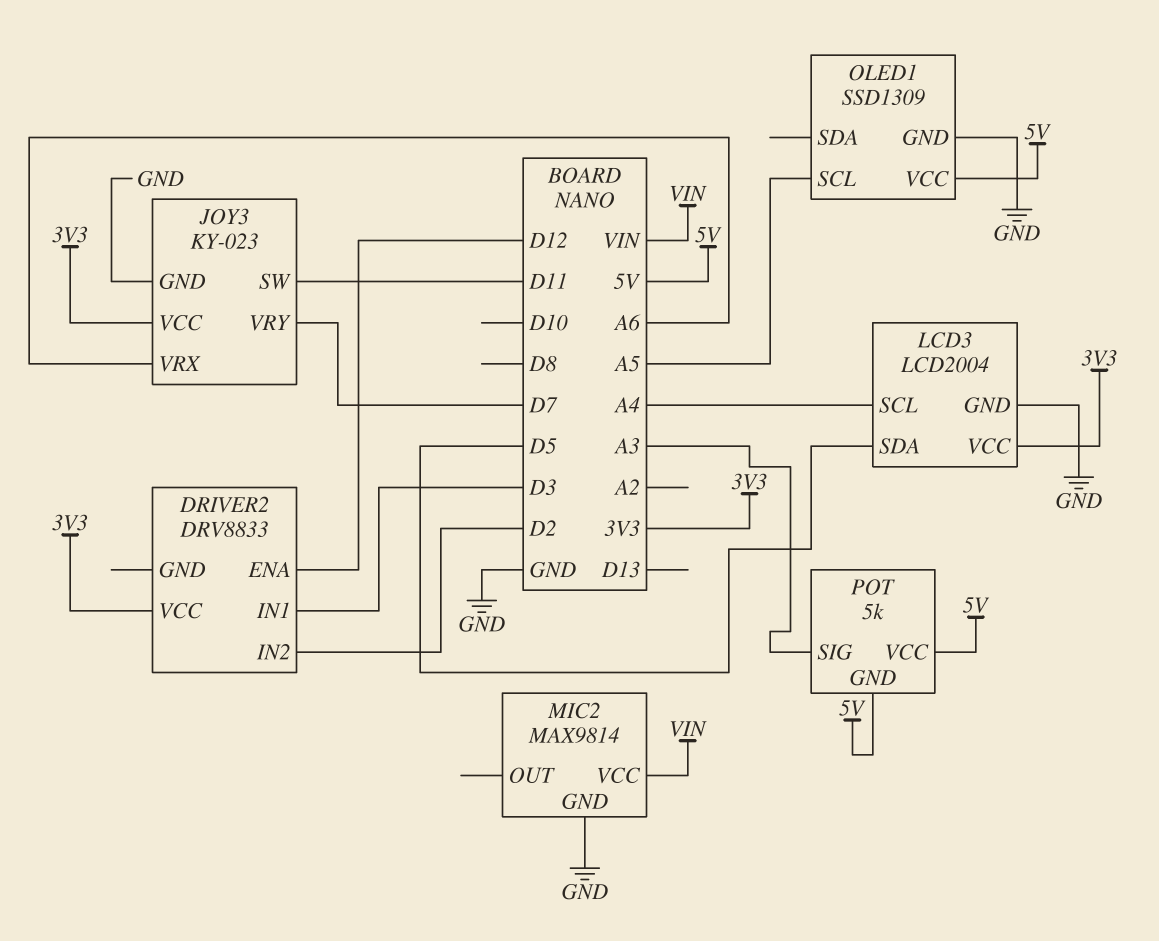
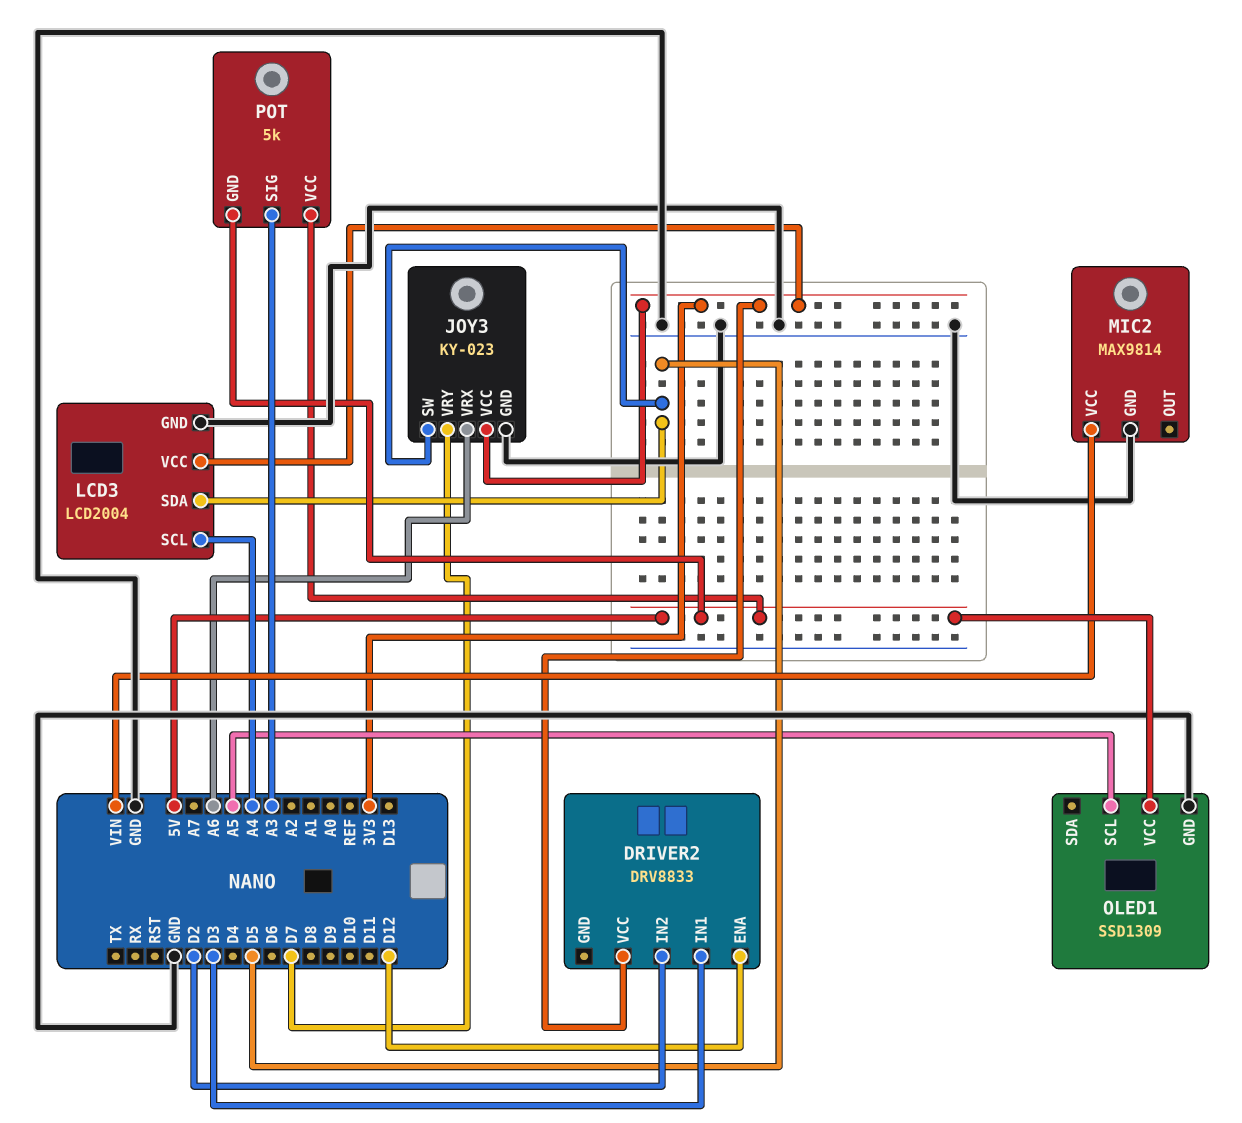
JOY3 pin SW: D11 -> D5

